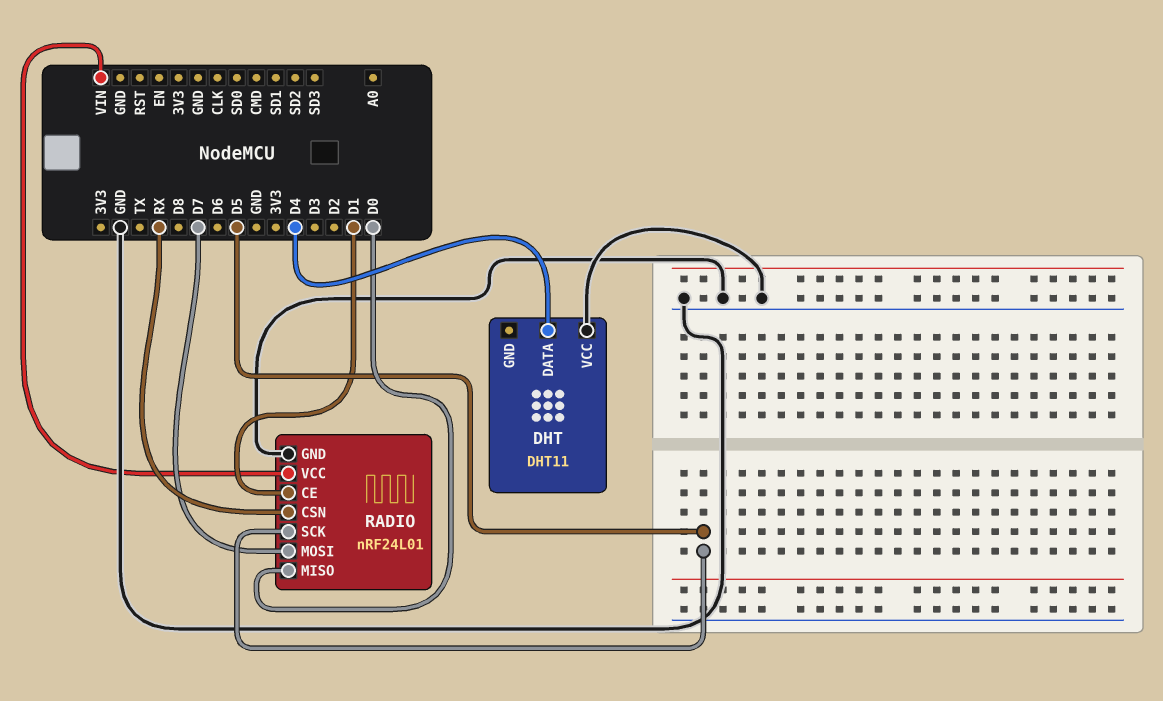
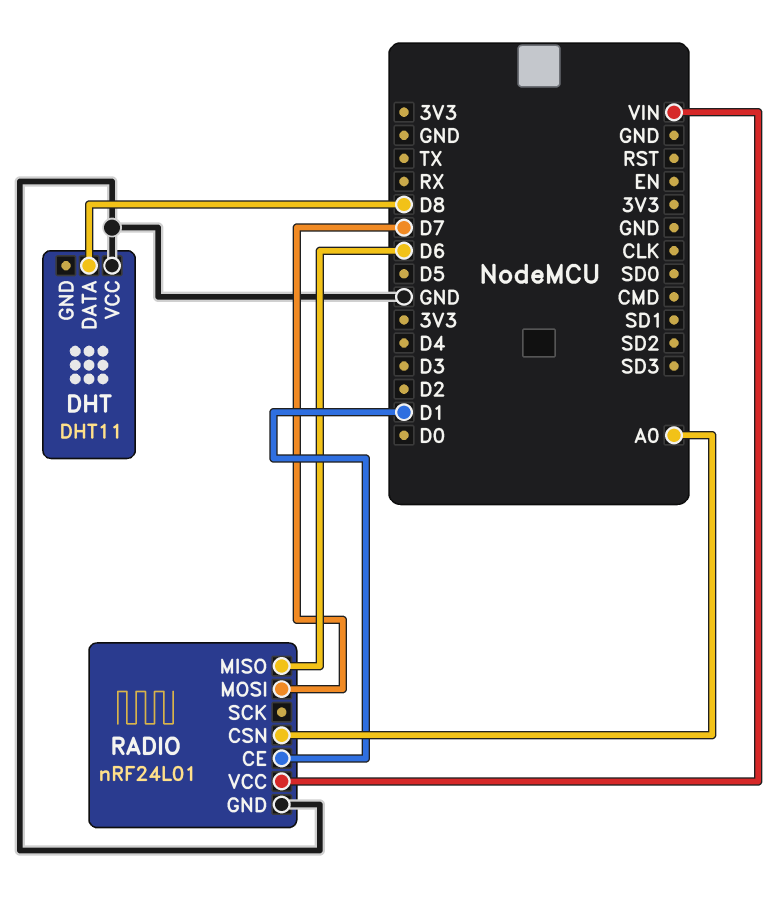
DHT pin DATA: D4 -> D8
RADIO pin CSN: RX -> A0
RADIO pin MISO: D0 -> D6
RADIO pin SCK: D5 -> none

